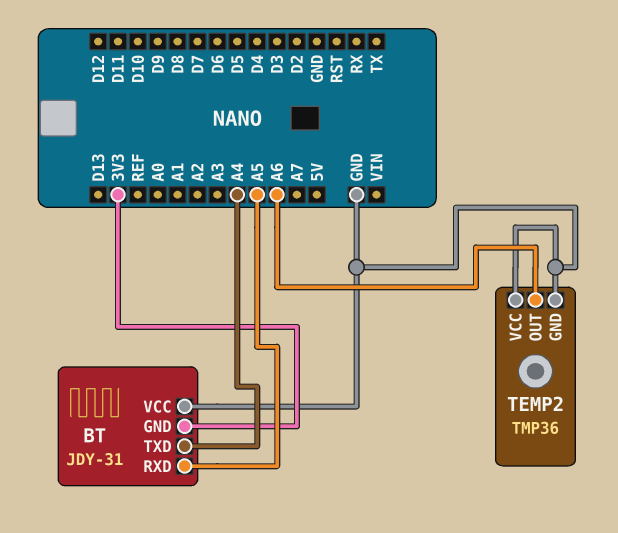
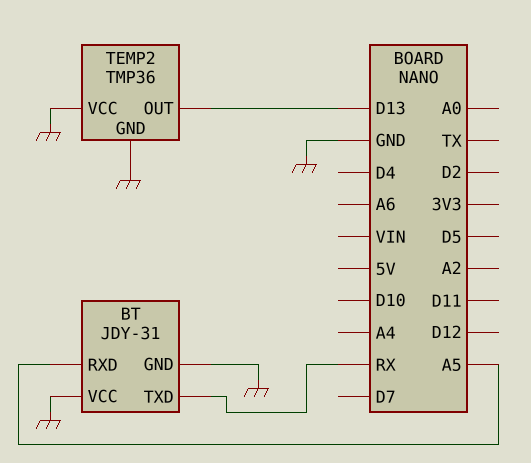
BT pin GND: 3V3 -> GND
BT pin TXD: A4 -> RX
TEMP2 pin OUT: A6 -> D13

